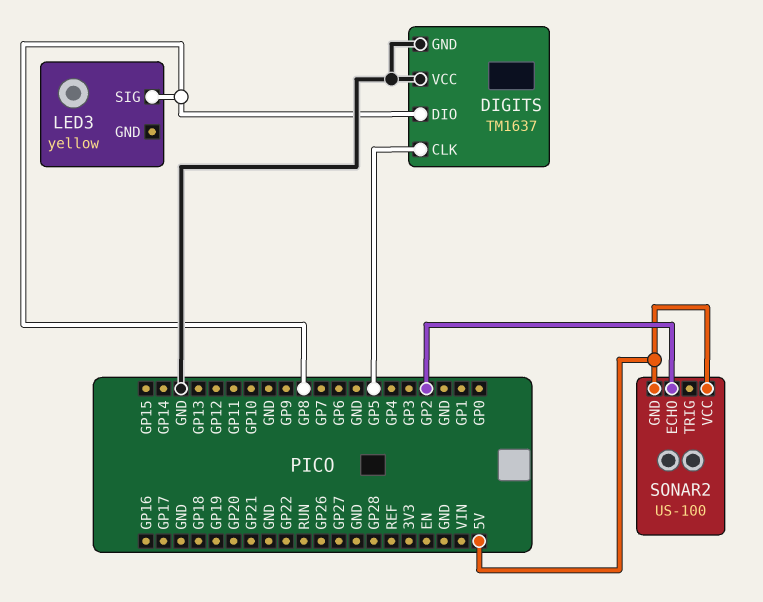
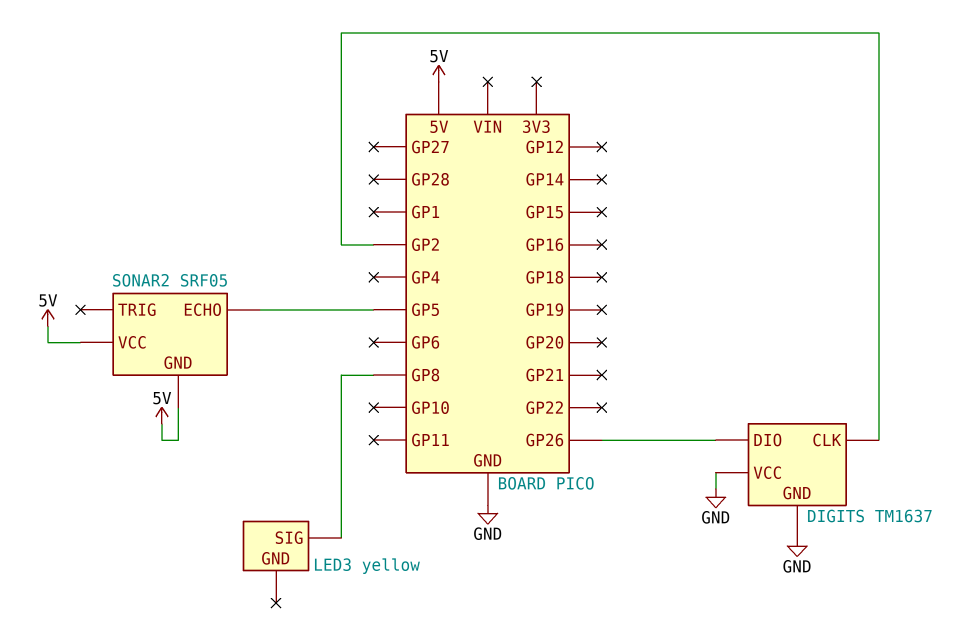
DIGITS pin CLK: GP5 -> GP2
DIGITS pin DIO: GP8 -> GP26
SONAR2: US-100 -> SRF05
SONAR2 pin ECHO: GP2 -> GP5

